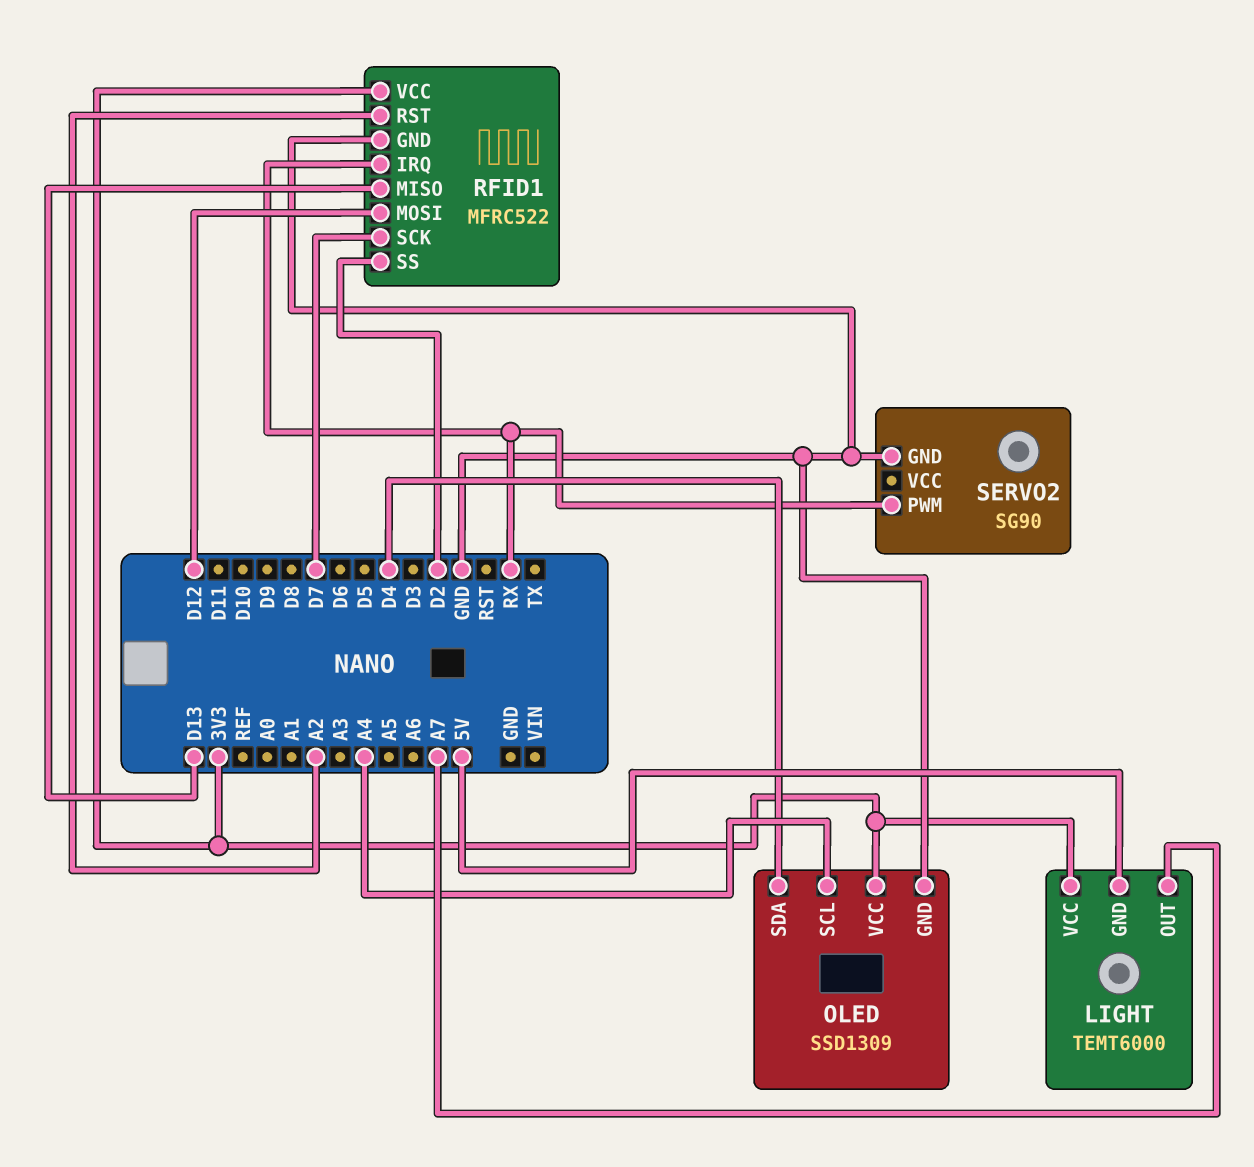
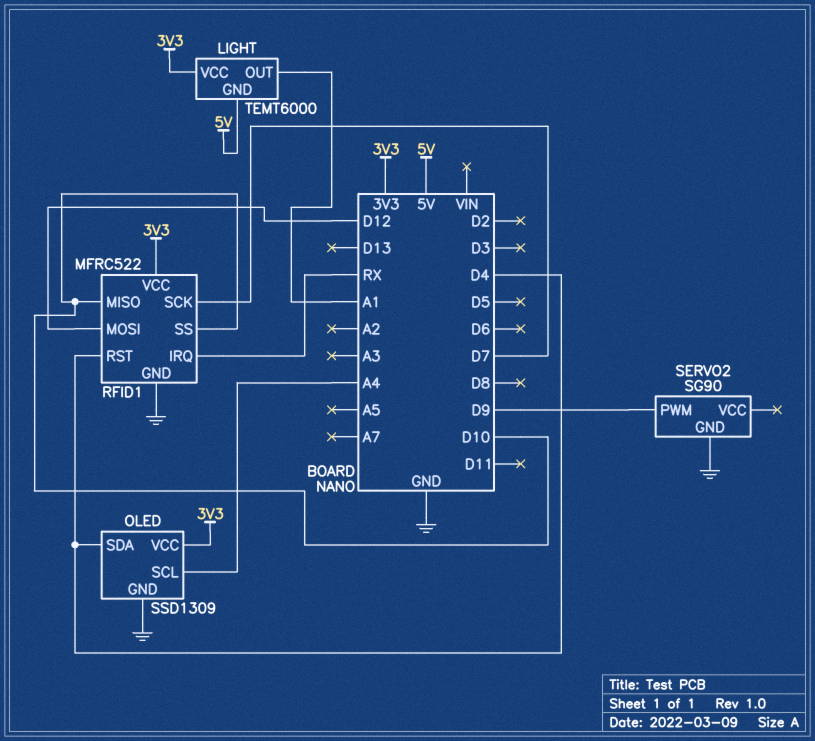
LIGHT pin OUT: A7 -> A1
RFID1 pin MISO: D13 -> D10
RFID1 pin RST: A2 -> D4
RFID1 pin SS: D2 -> D10
SERVO2 pin PWM: RX -> D9

